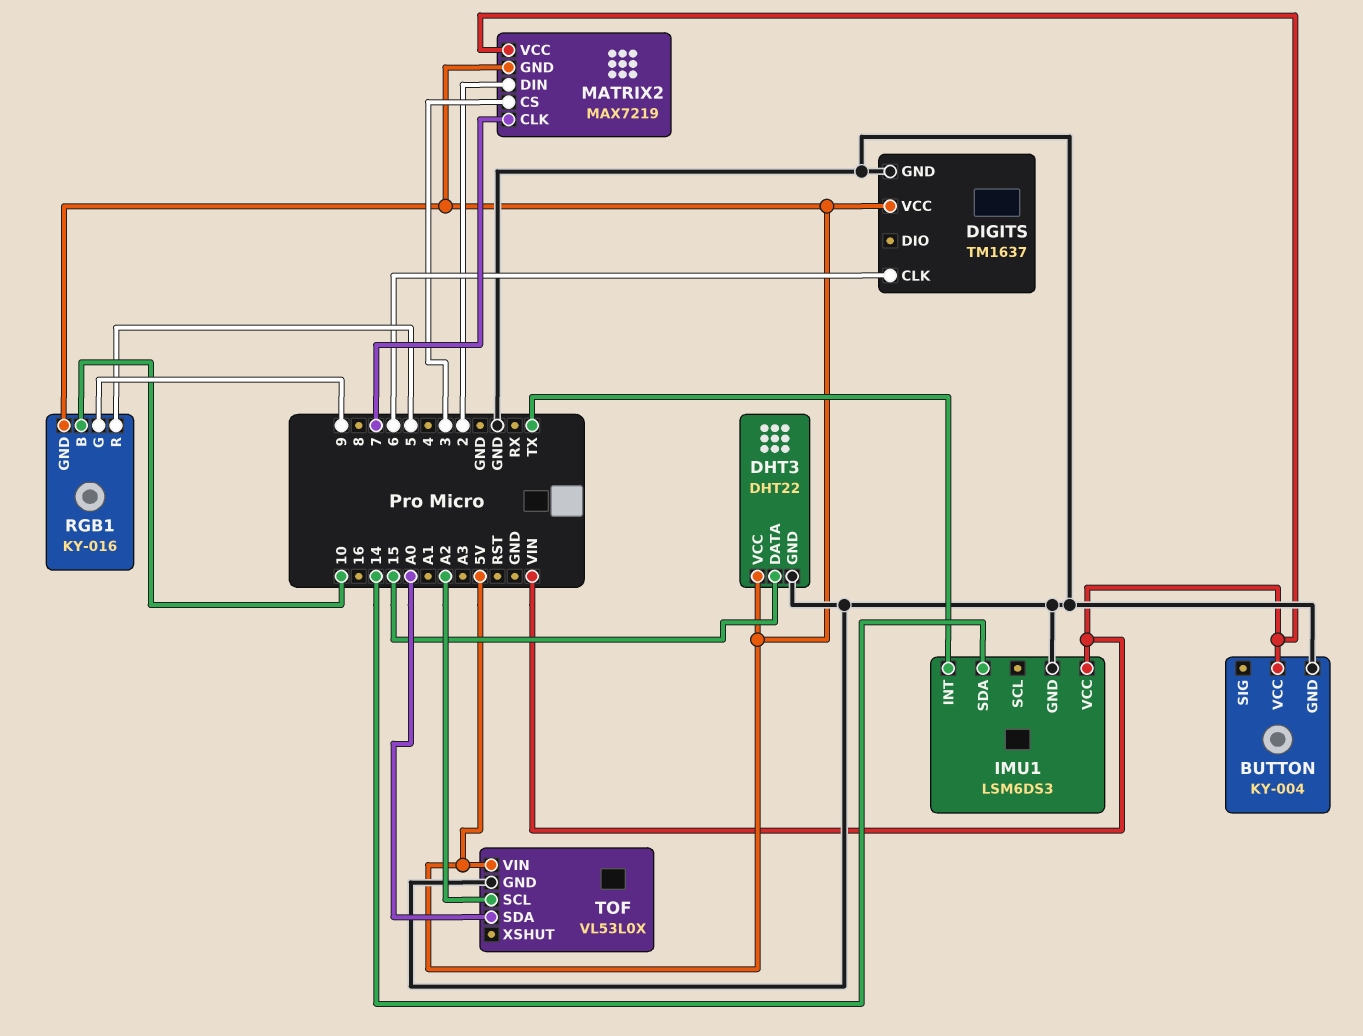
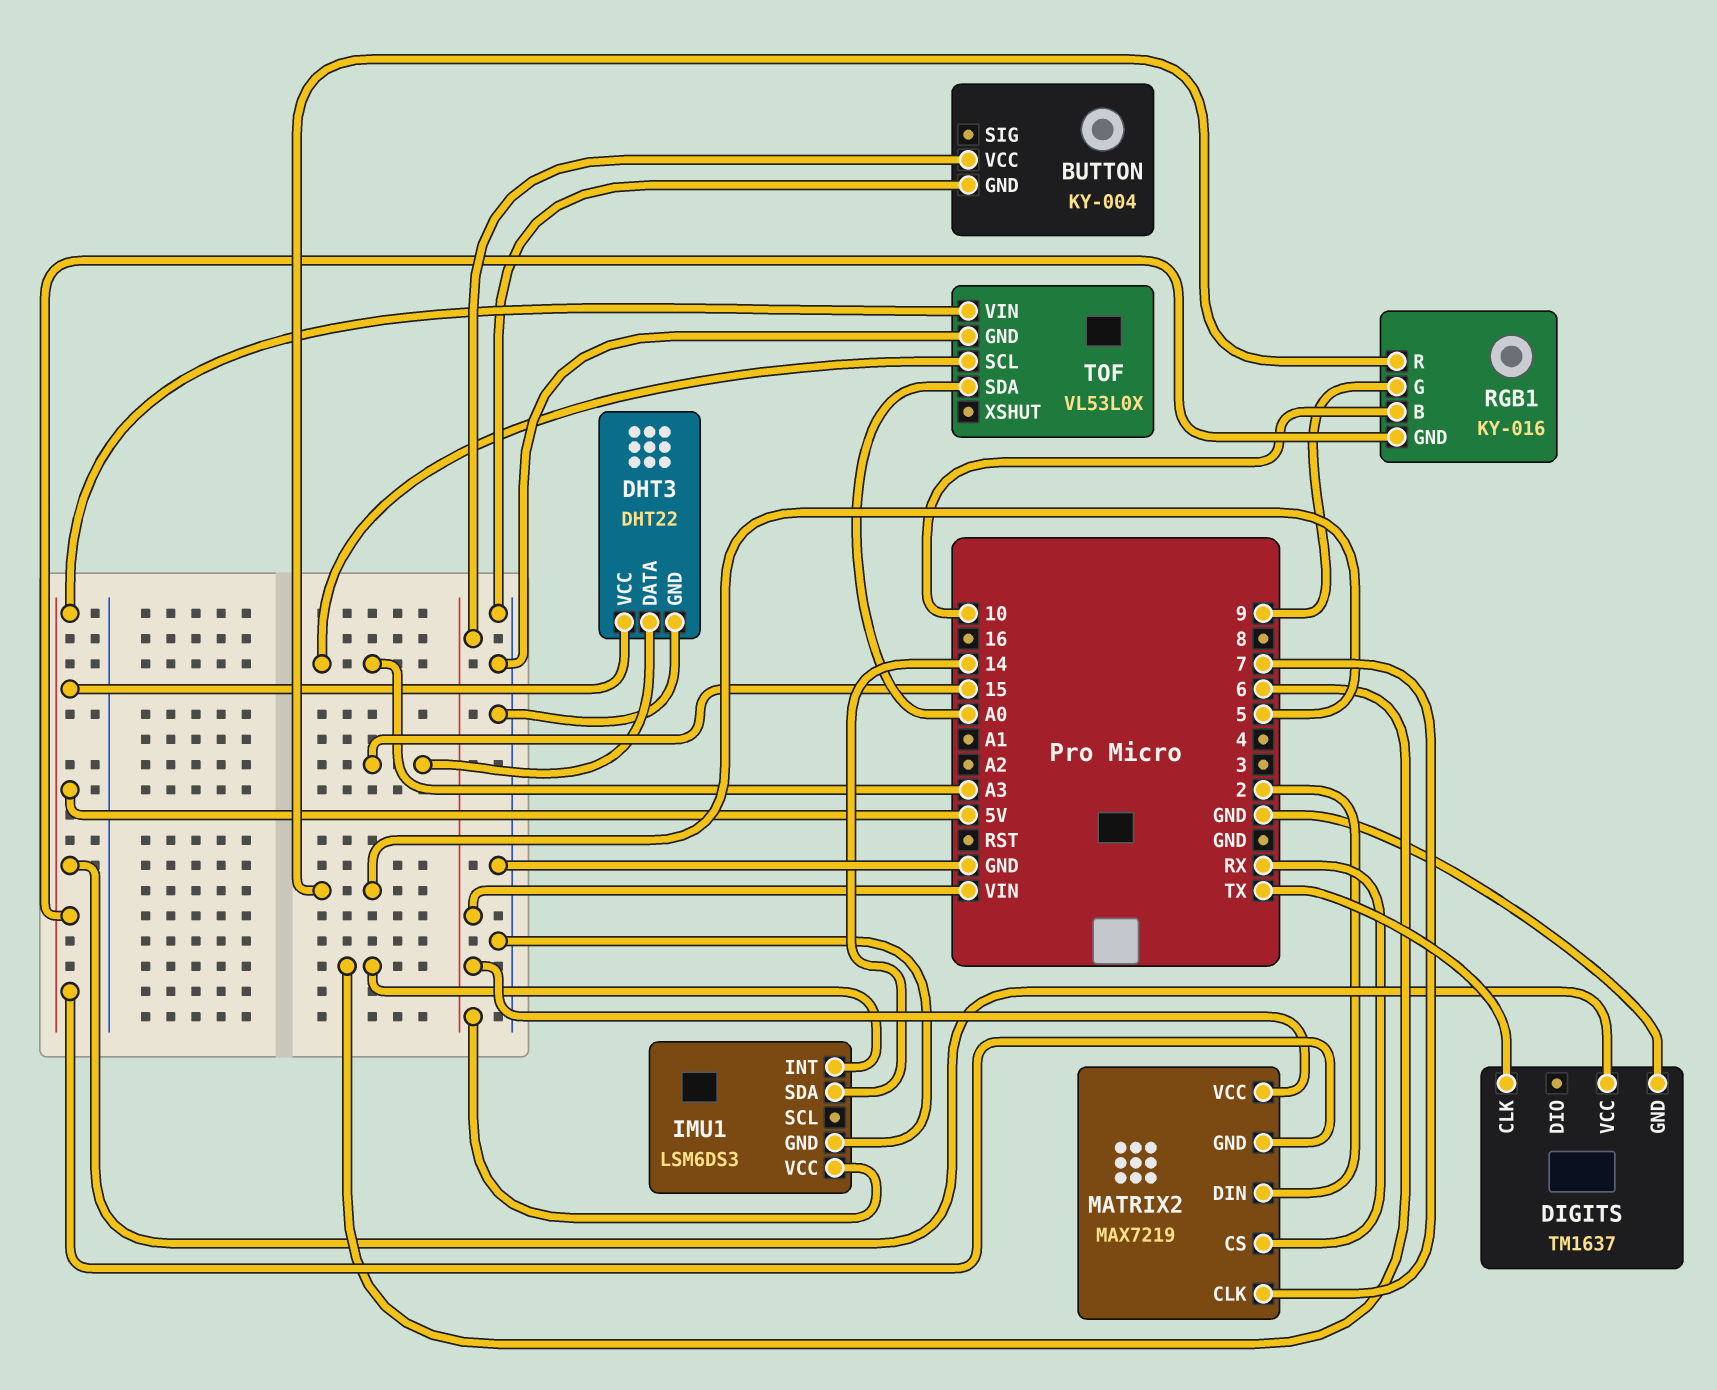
DIGITS pin CLK: 6 -> TX
IMU1 pin INT: TX -> 6
MATRIX2 pin CS: 3 -> RX
TOF pin SCL: A2 -> A3

